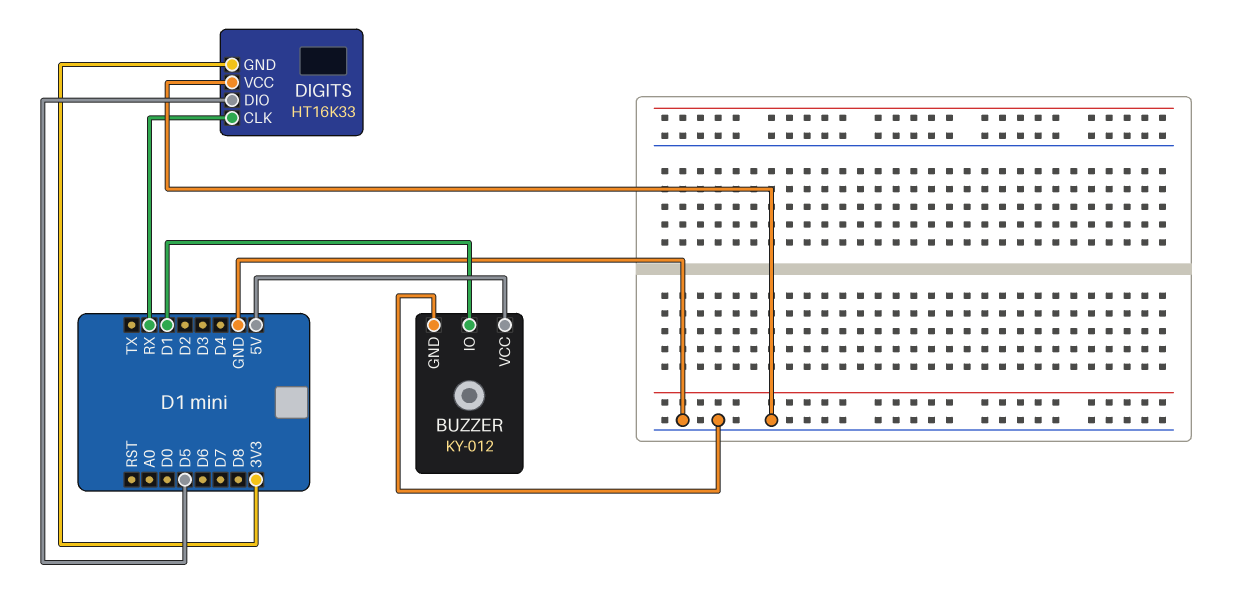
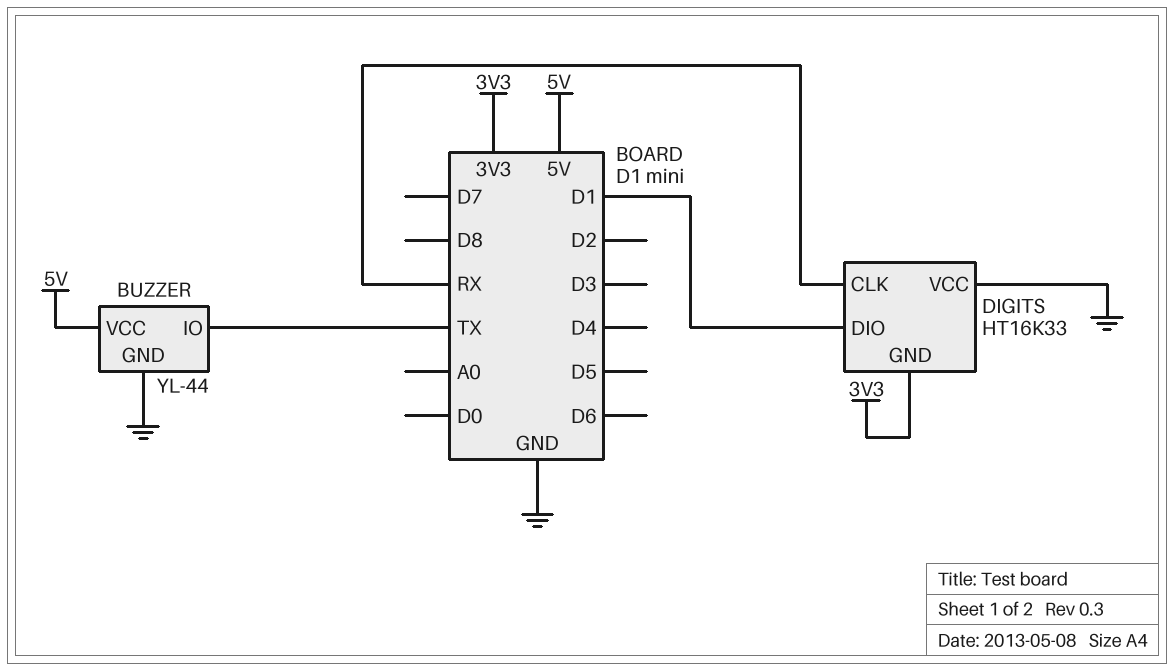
BUZZER: KY-012 -> YL-44
BUZZER pin IO: D1 -> TX
DIGITS pin DIO: D5 -> D1

